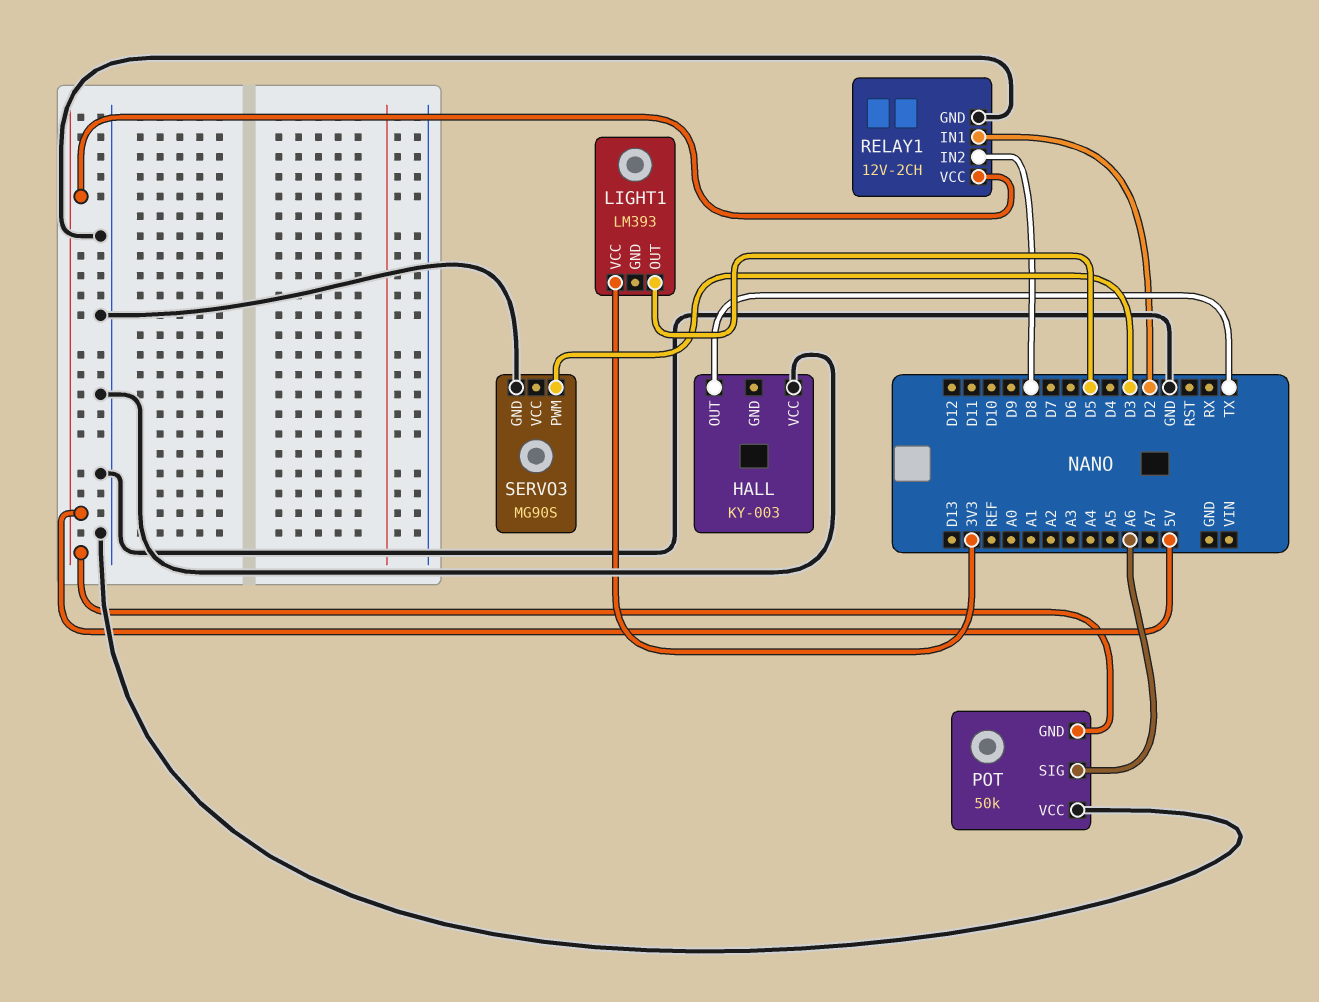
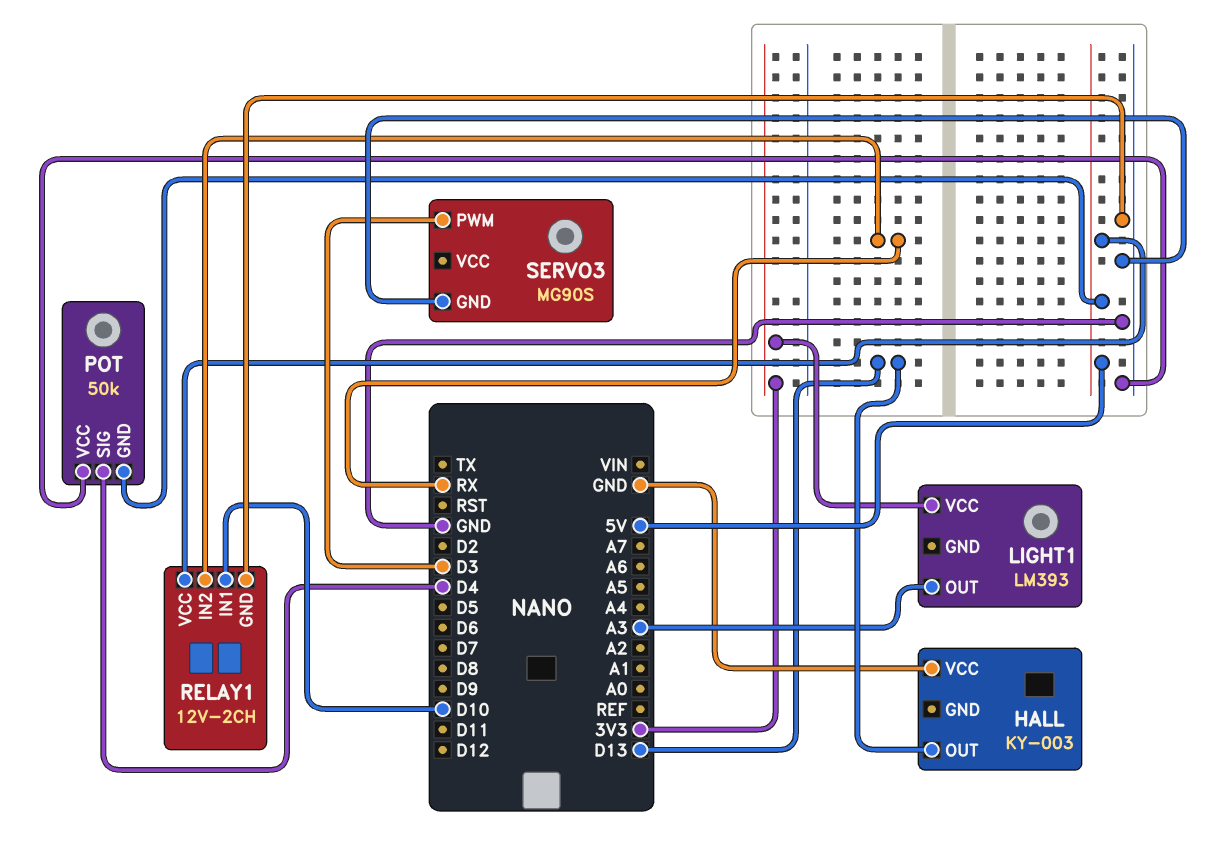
HALL pin OUT: TX -> D13
LIGHT1 pin OUT: D5 -> A3
POT pin SIG: A6 -> D4
RELAY1 pin IN1: D2 -> D10
RELAY1 pin IN2: D8 -> RX

